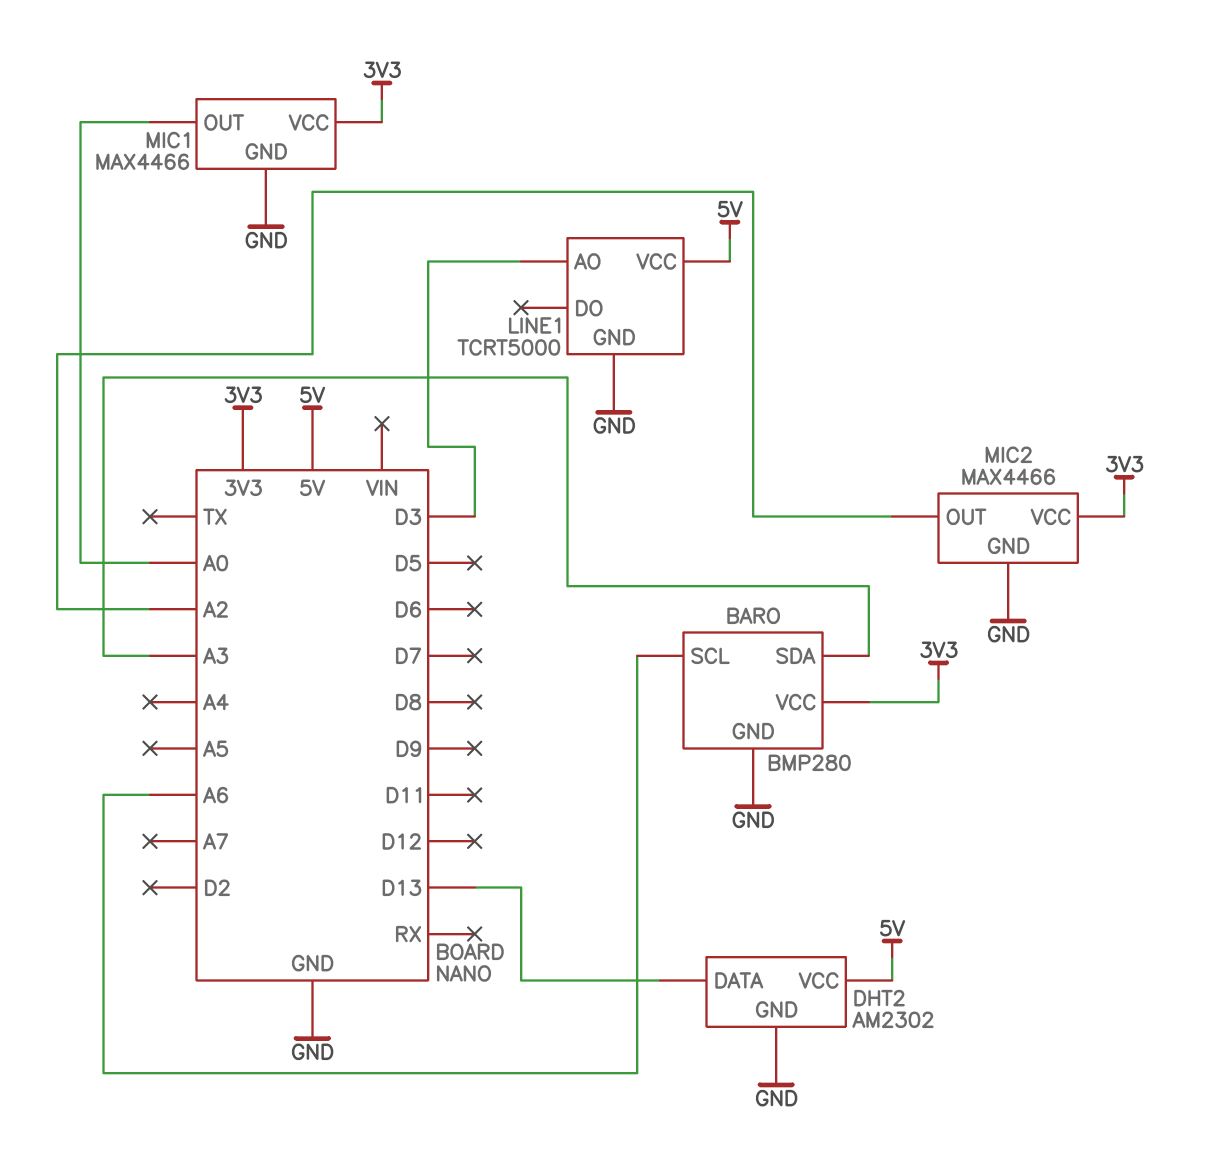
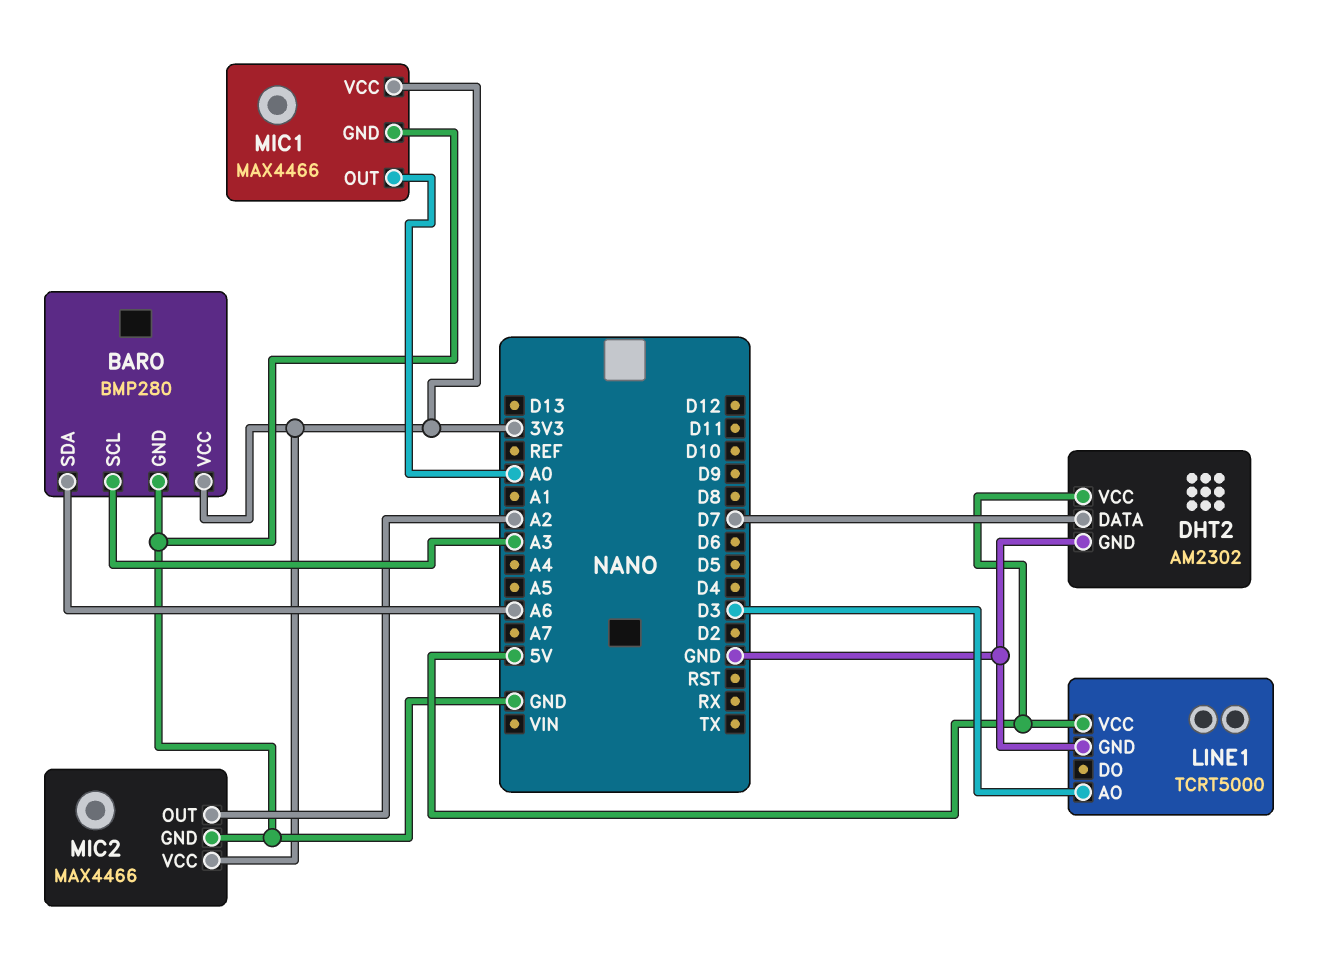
BARO pin SCL: A6 -> A3
BARO pin SDA: A3 -> A6
DHT2 pin DATA: D13 -> D7

